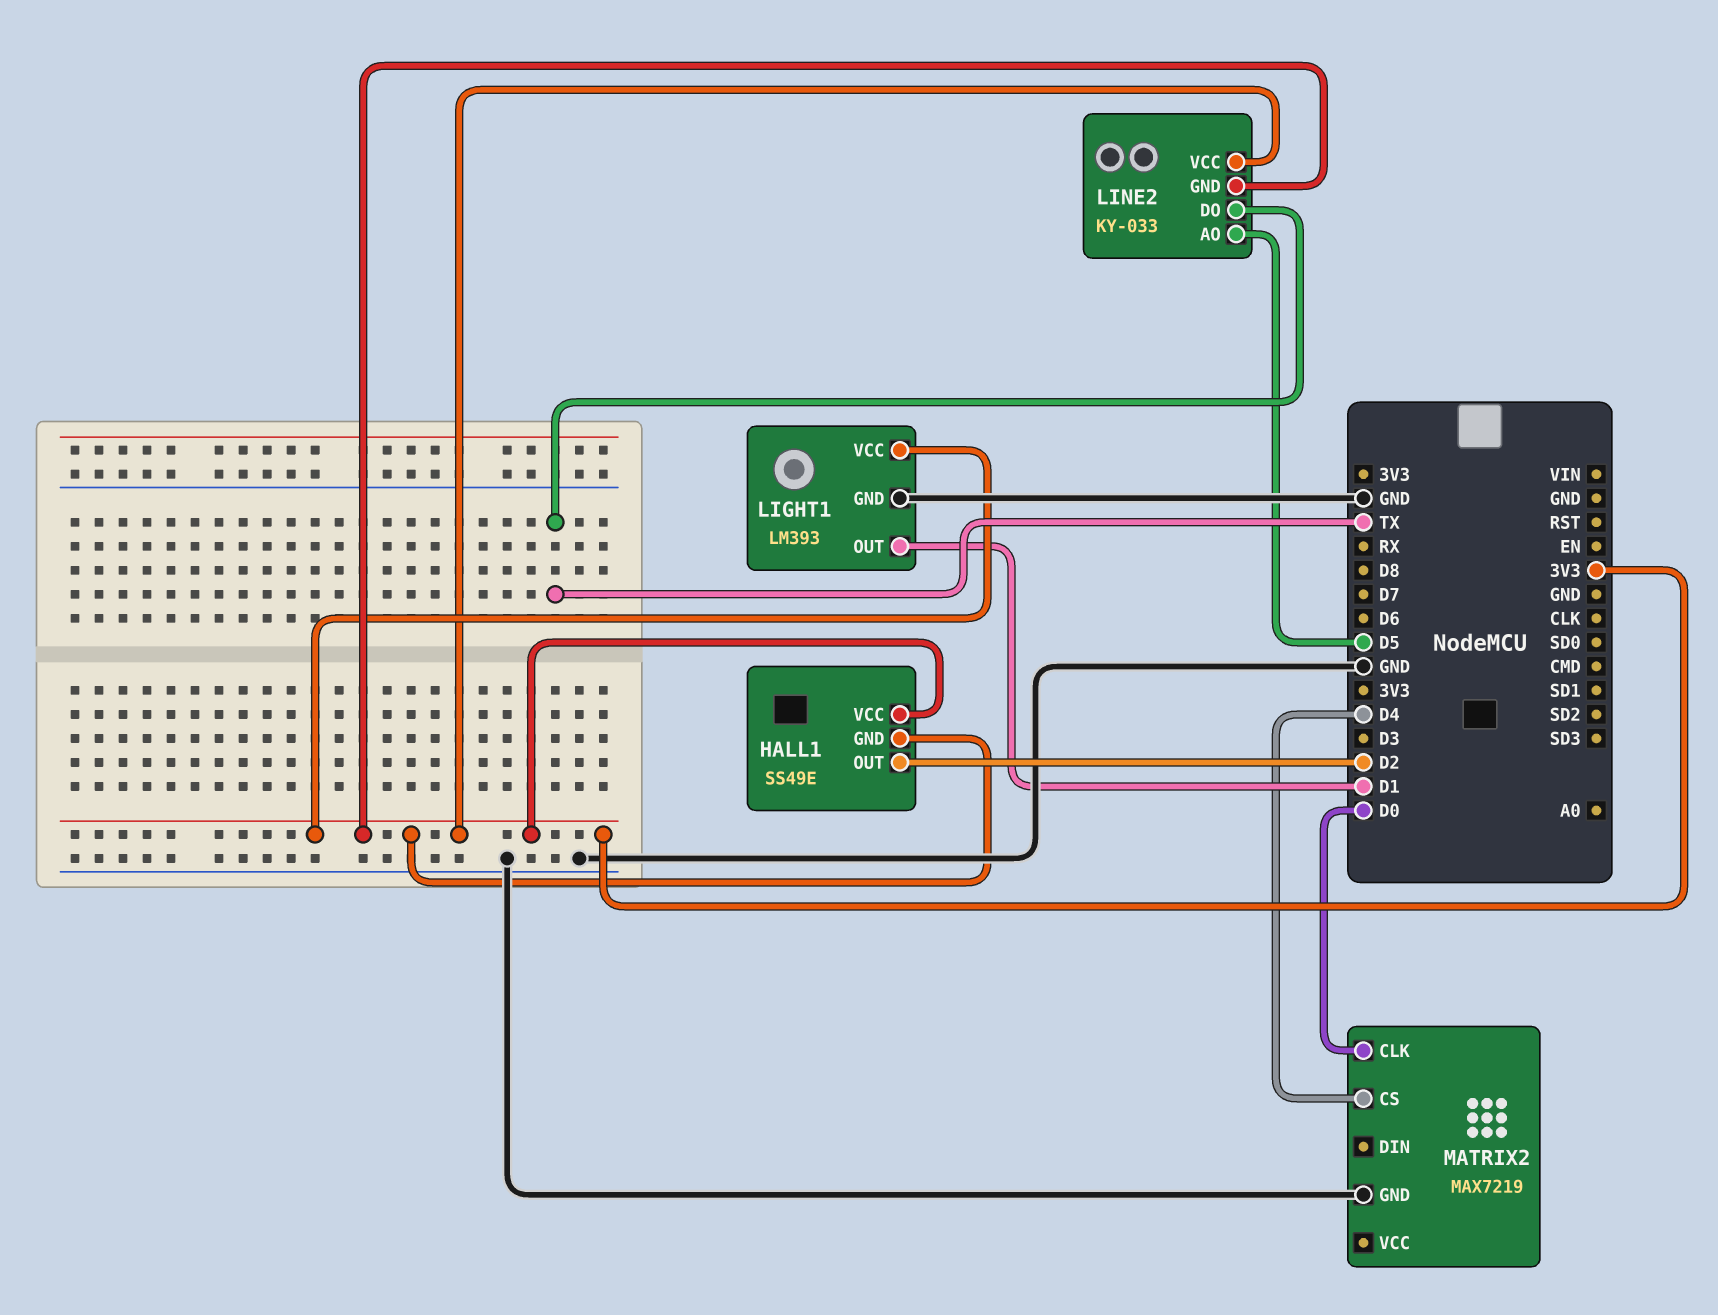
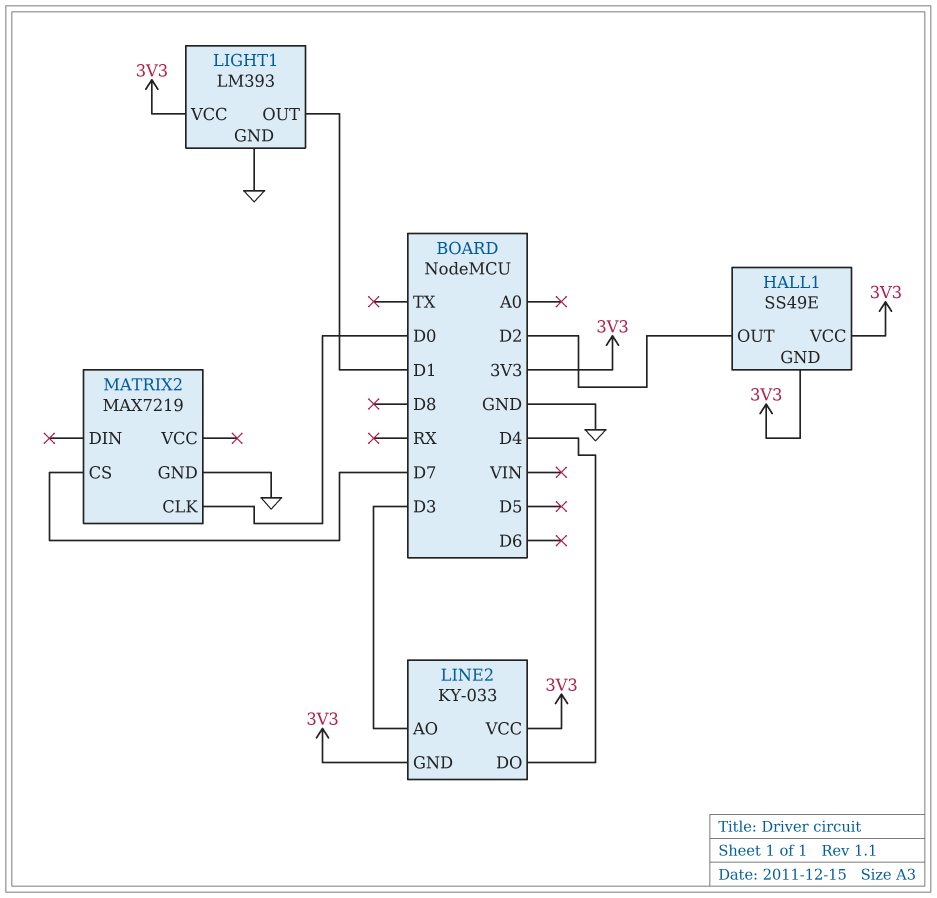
LINE2 pin AO: D5 -> D3
LINE2 pin DO: TX -> D4
MATRIX2 pin CS: D4 -> D7

